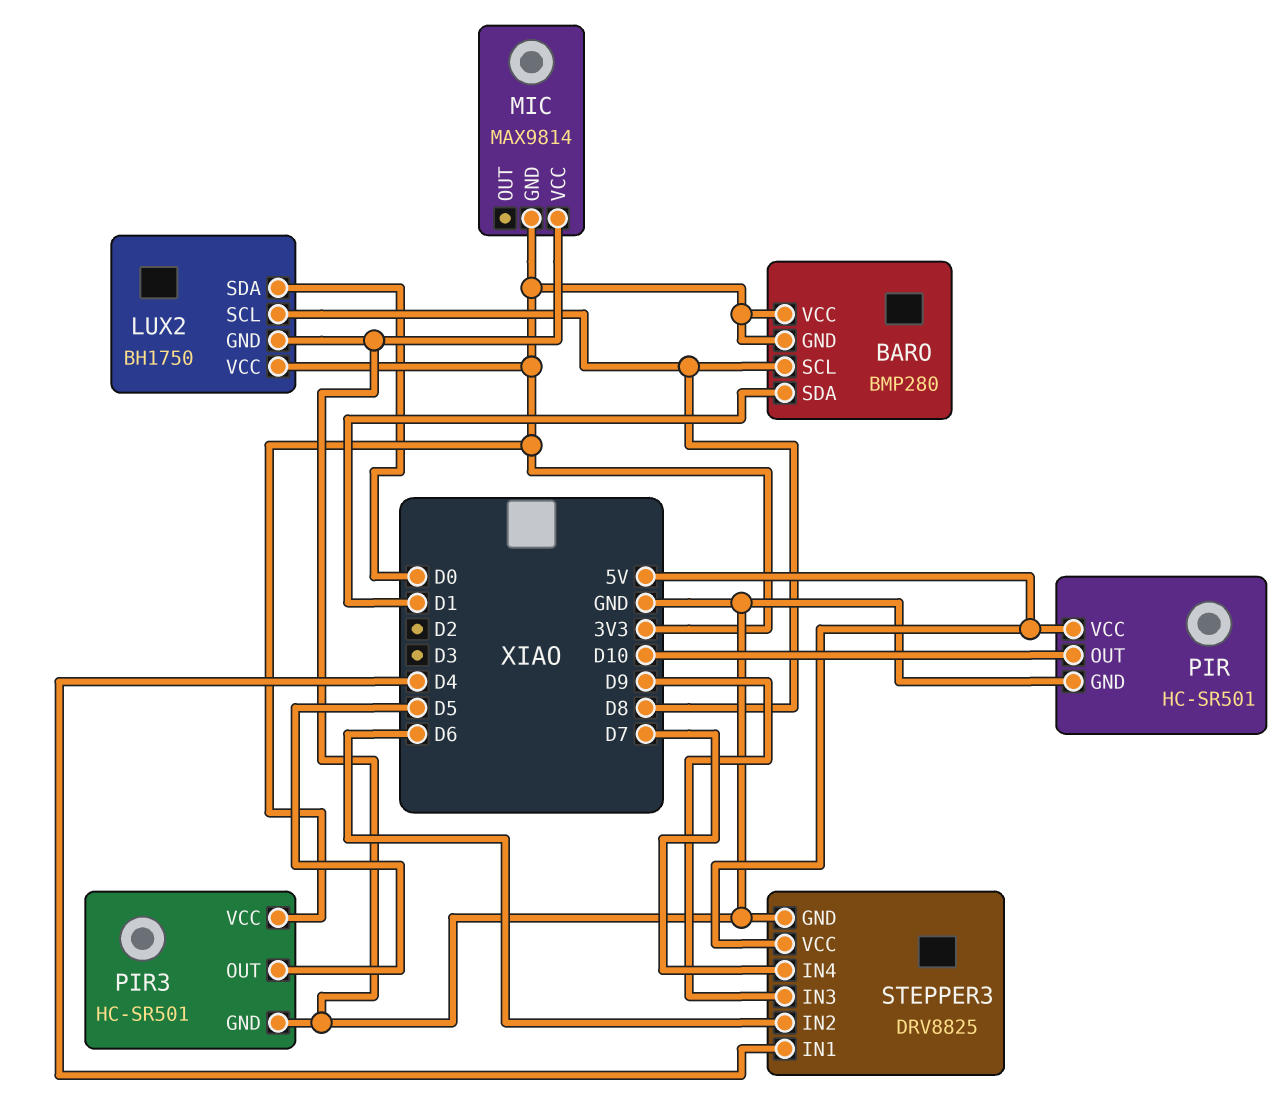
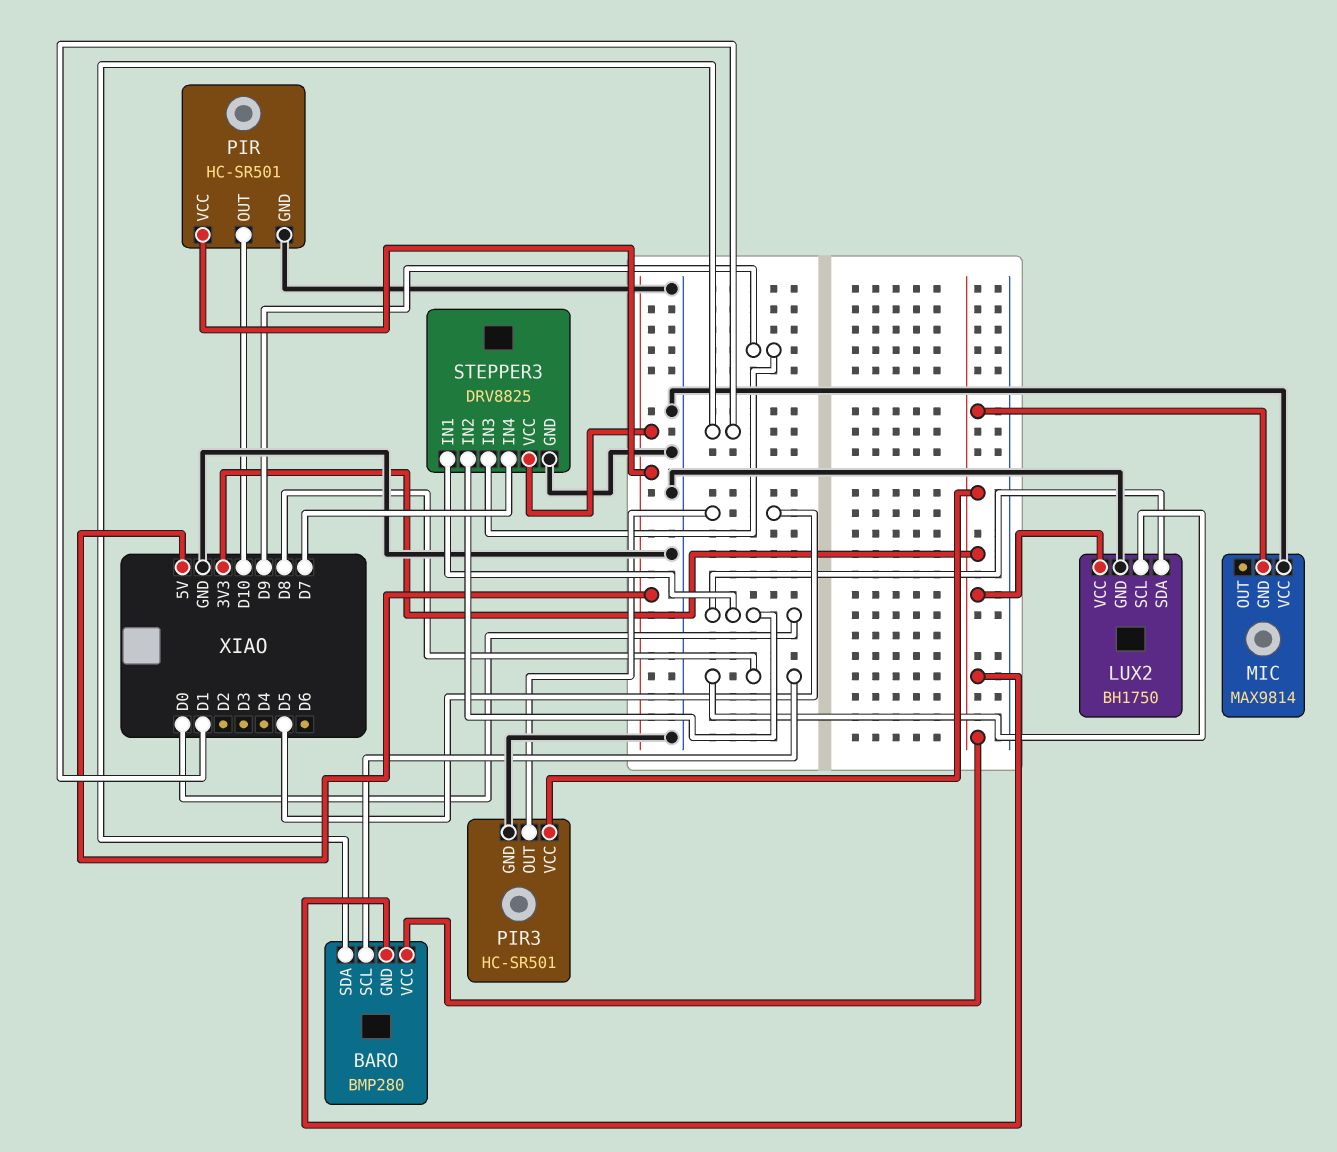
STEPPER3 pin IN1: D4 -> D0
STEPPER3 pin IN2: D6 -> D0

